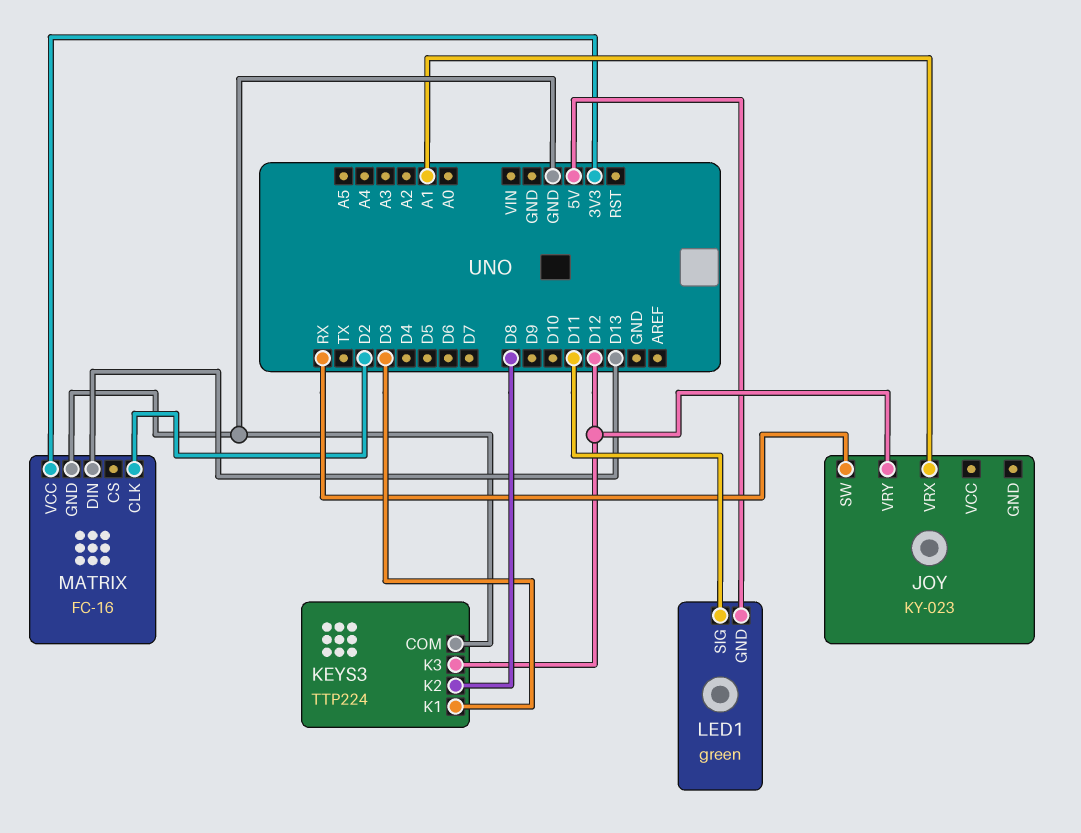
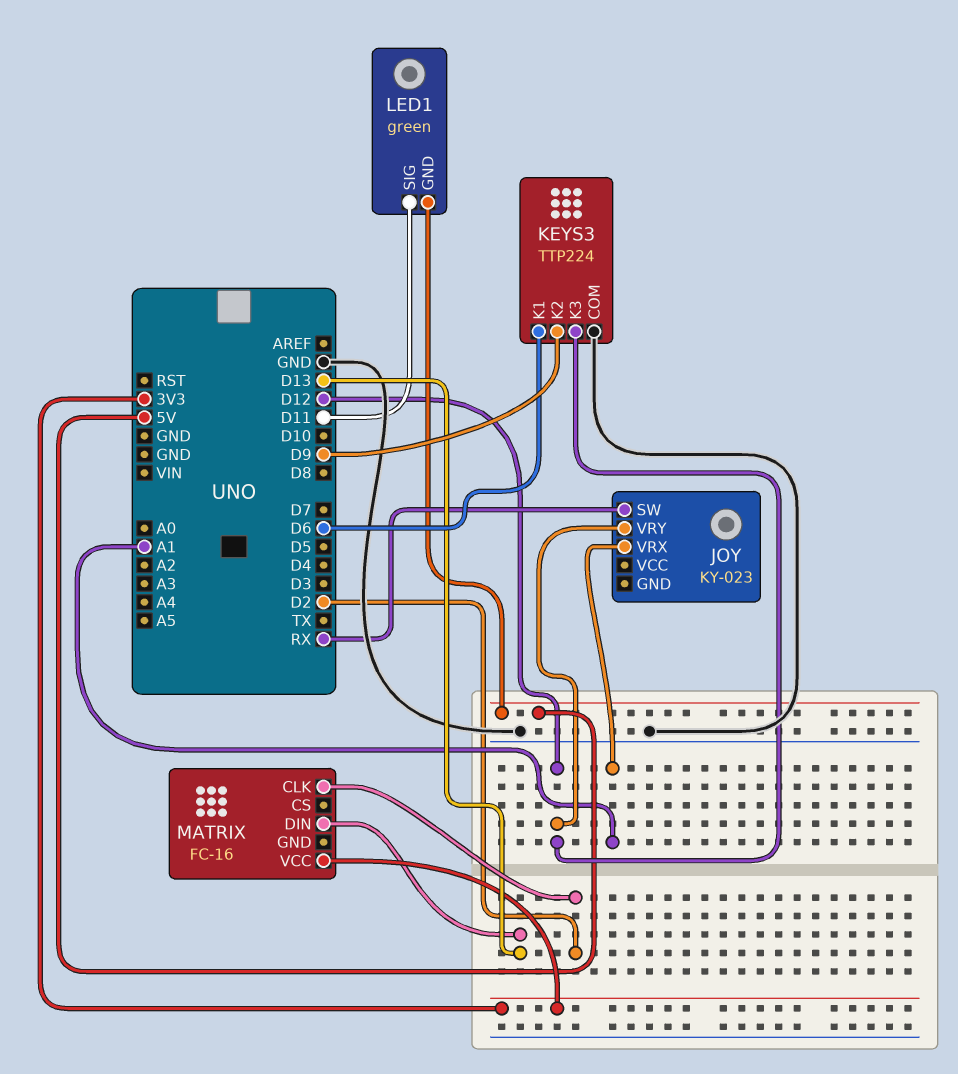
KEYS3 pin K1: D3 -> D6
KEYS3 pin K2: D8 -> D9
MATRIX pin GND: GND -> none

